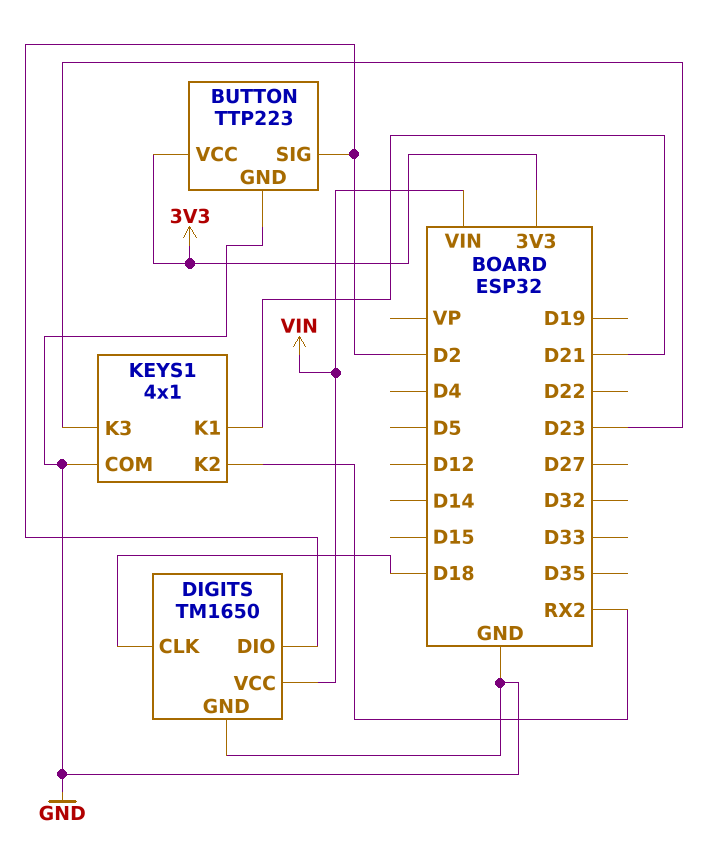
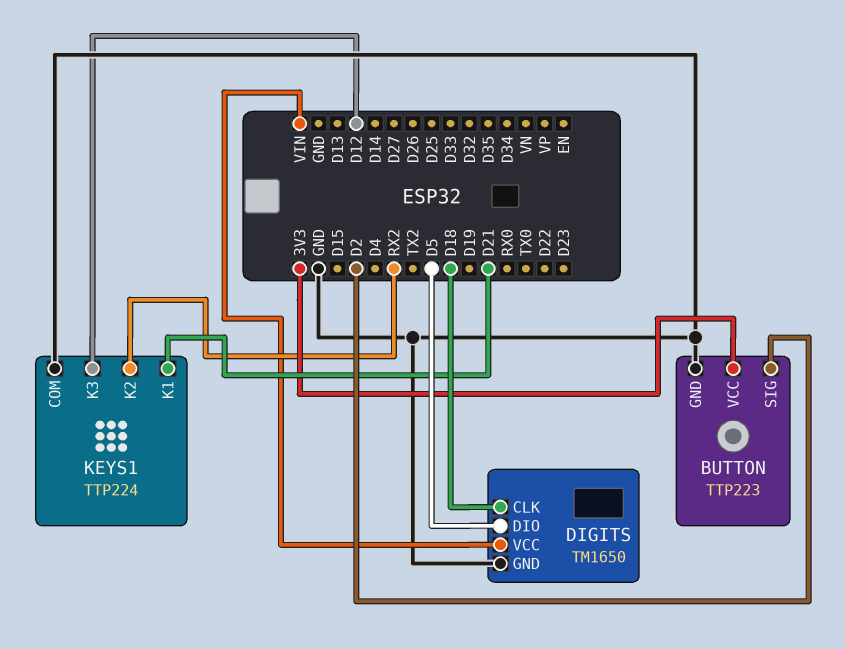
DIGITS pin DIO: D2 -> D5
KEYS1: 4x1 -> TTP224
KEYS1 pin K3: D23 -> D12

